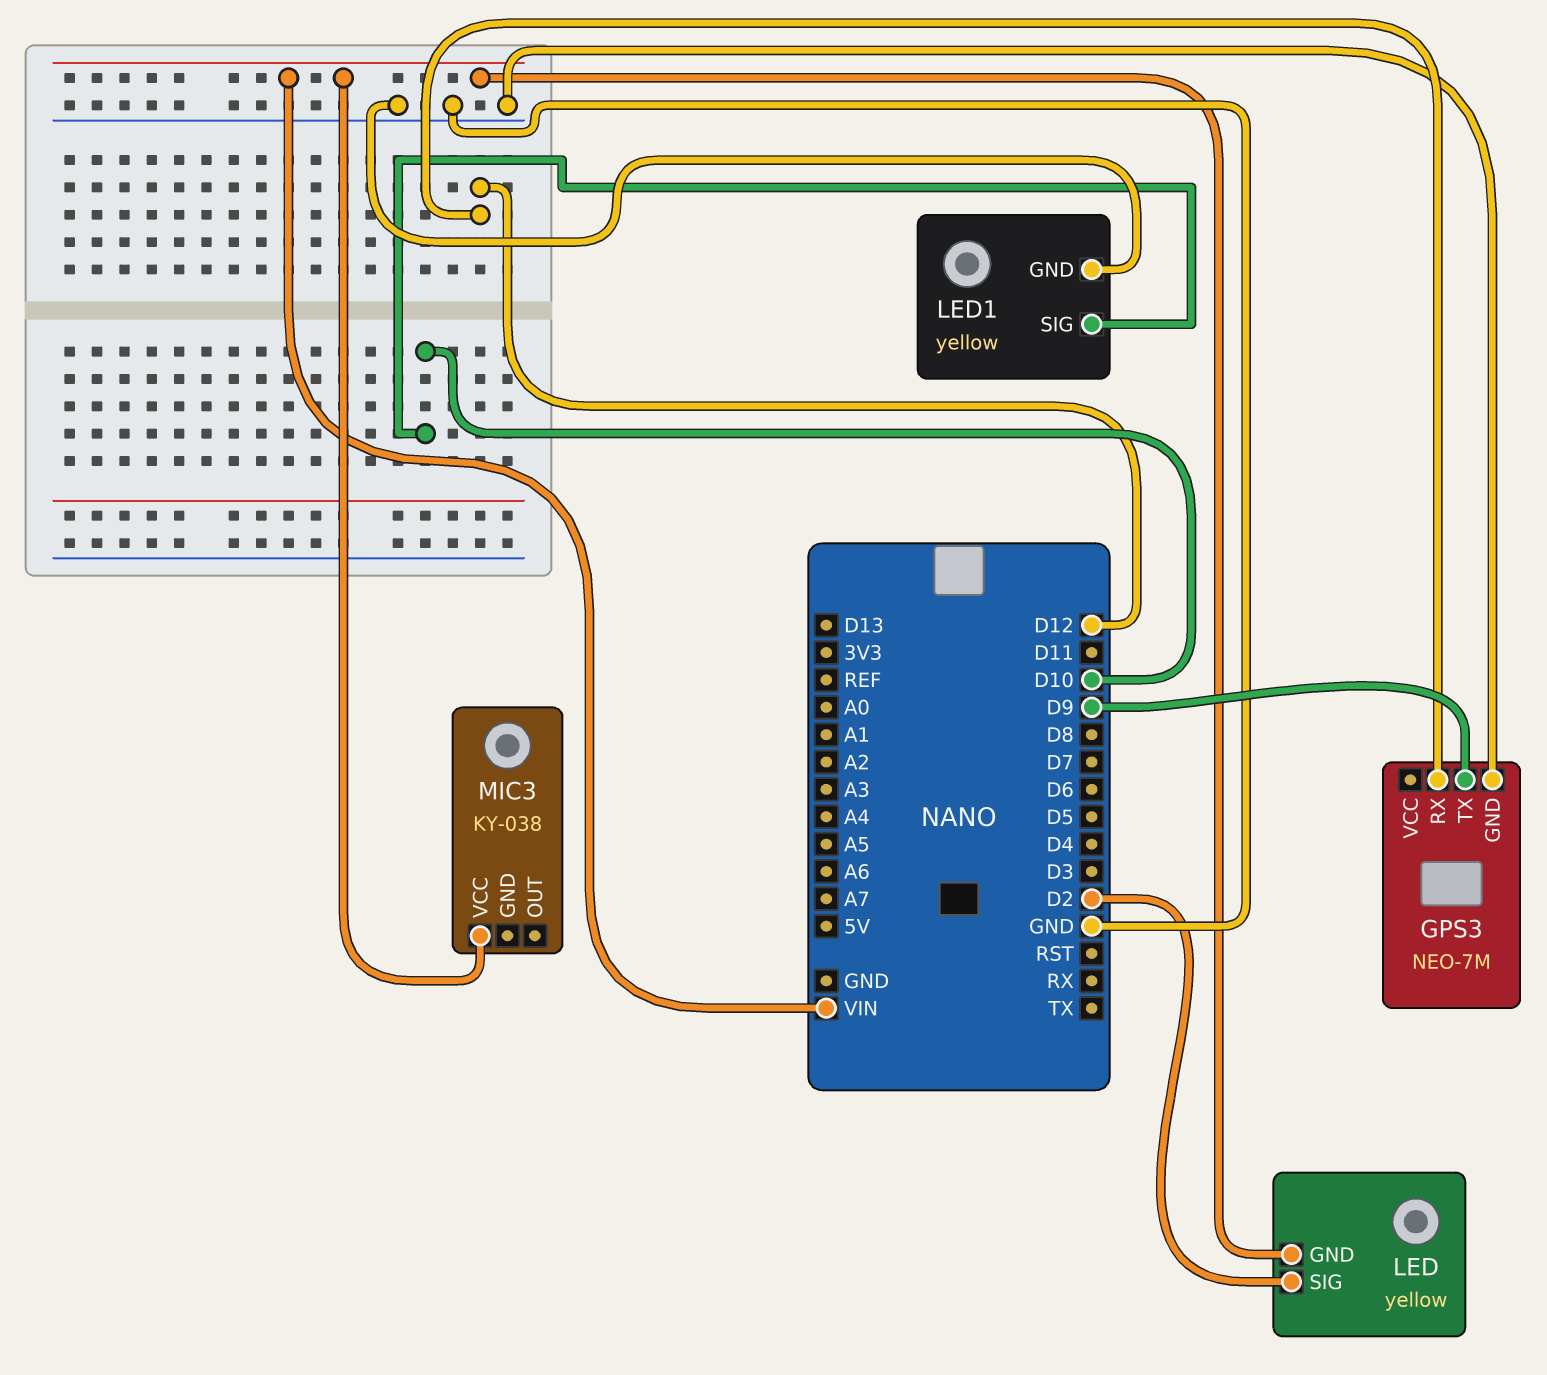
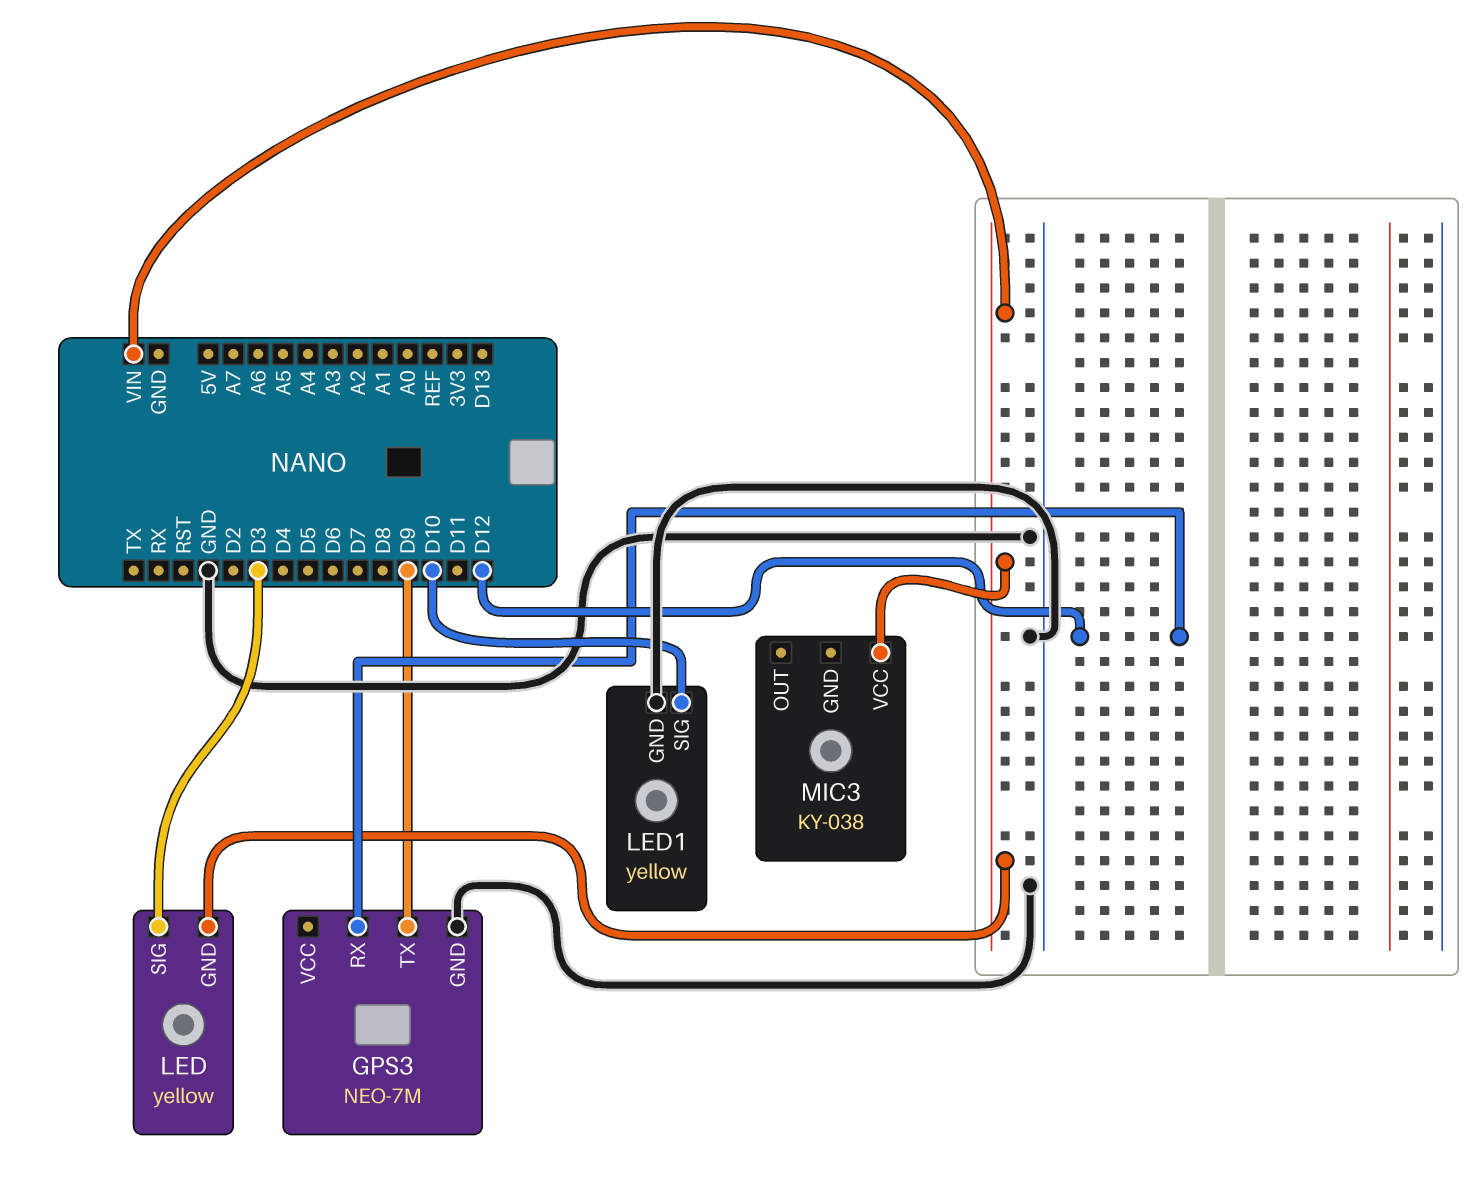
LED pin SIG: D2 -> D3

